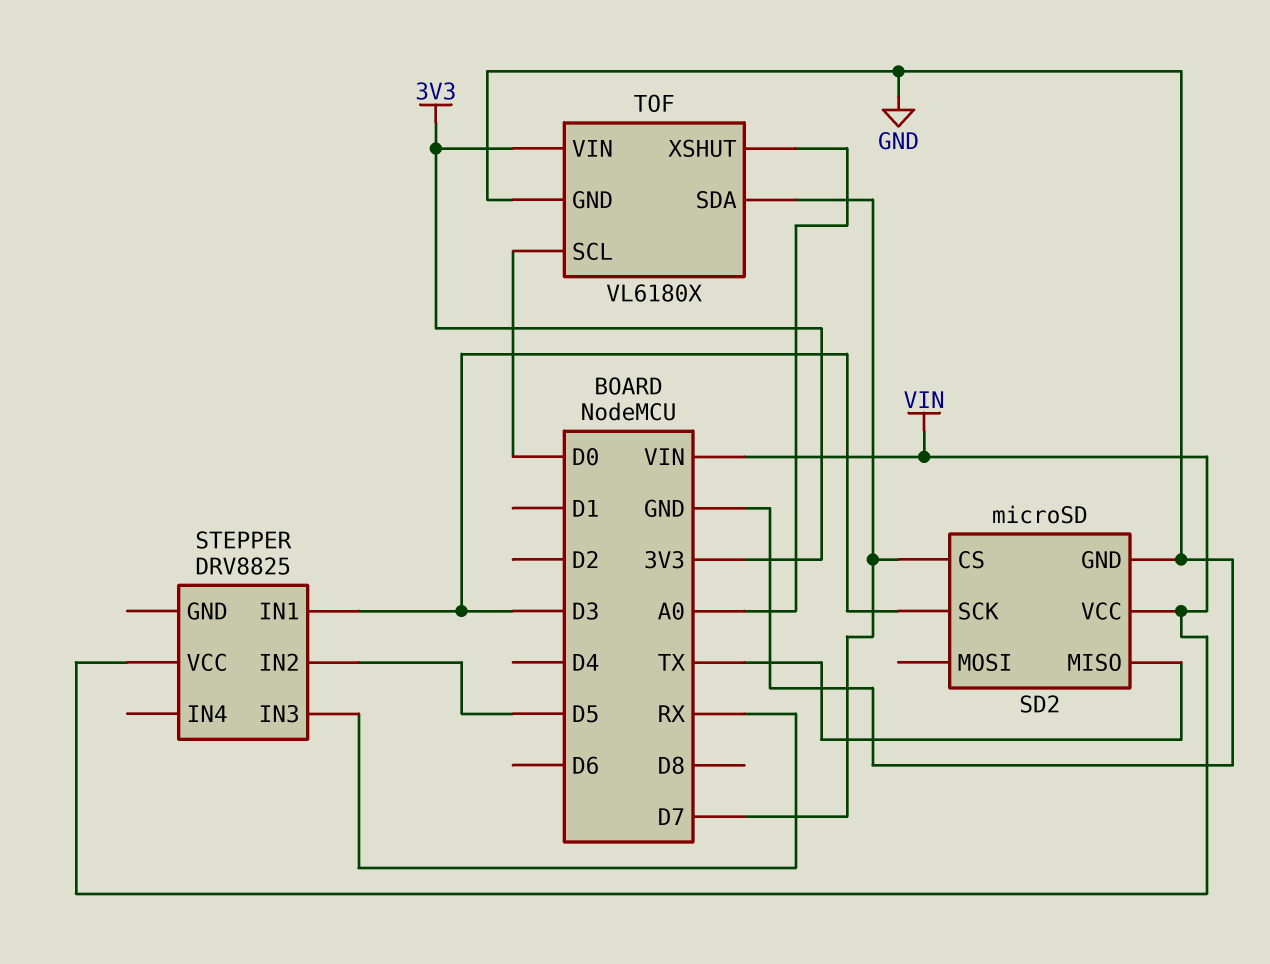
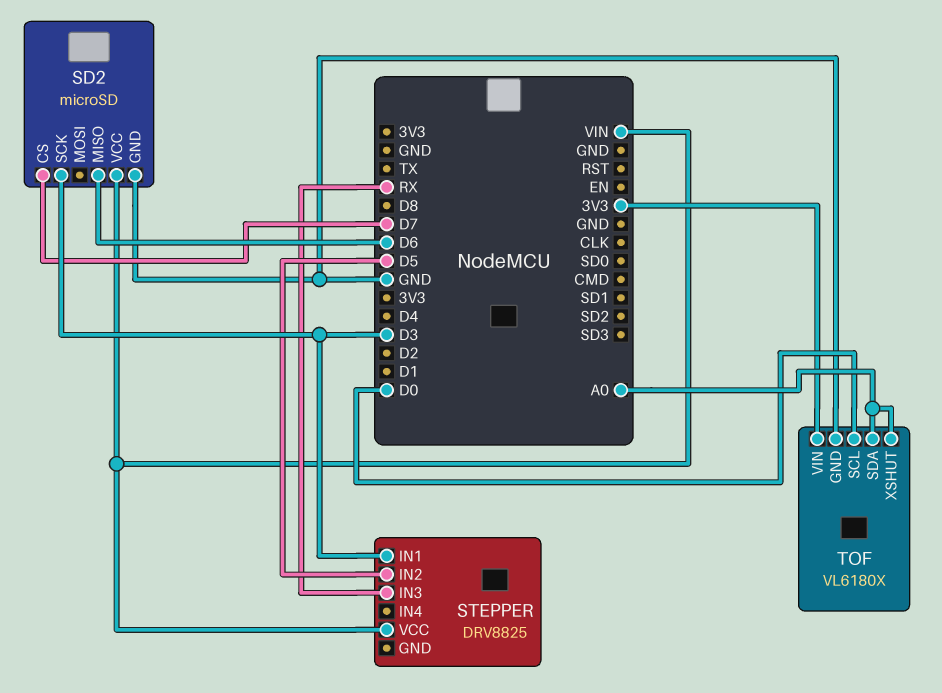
SD2 pin MISO: TX -> D6
TOF pin SDA: D7 -> A0

